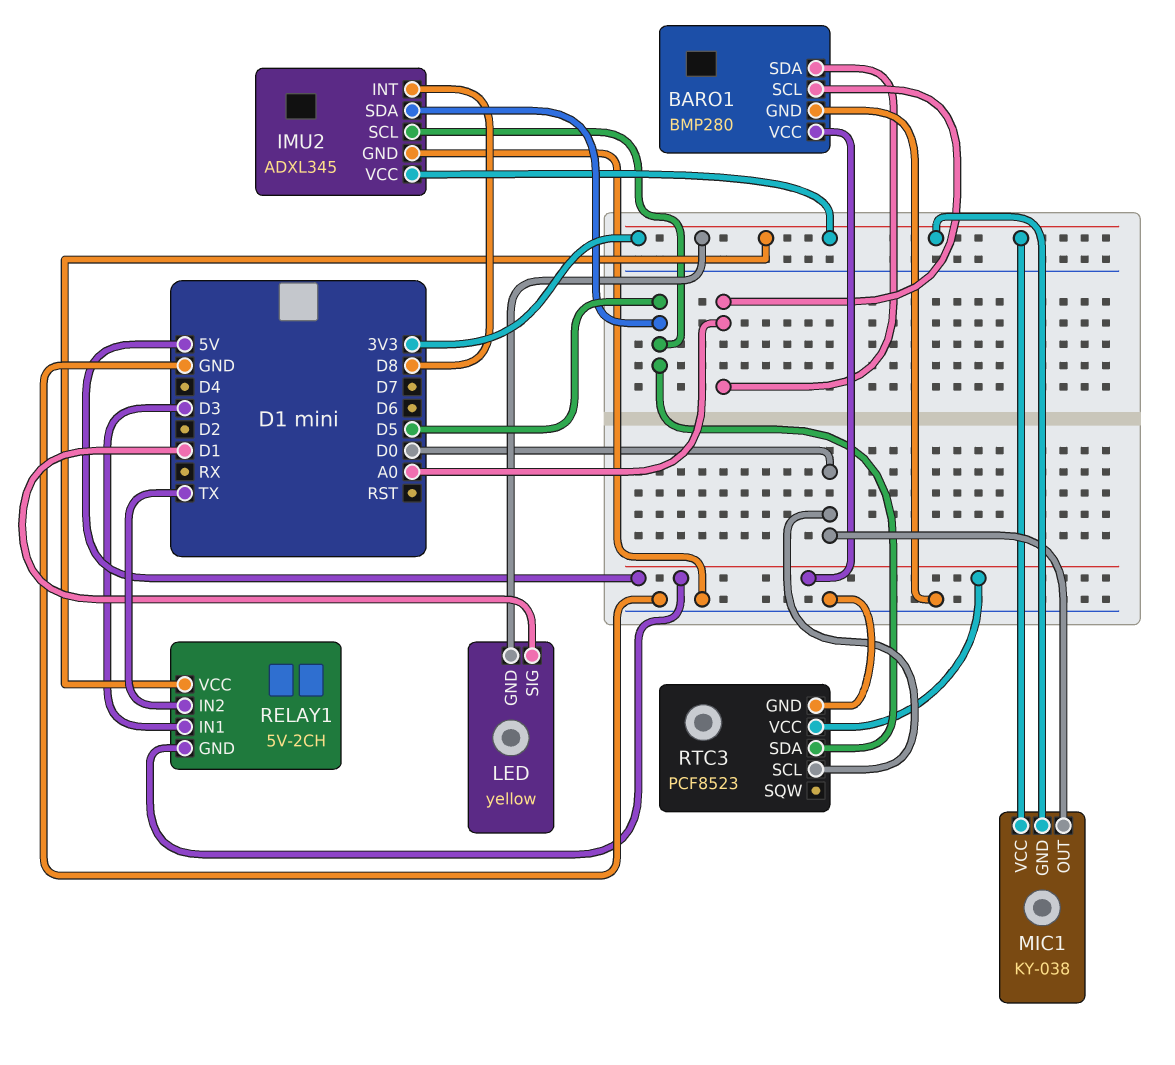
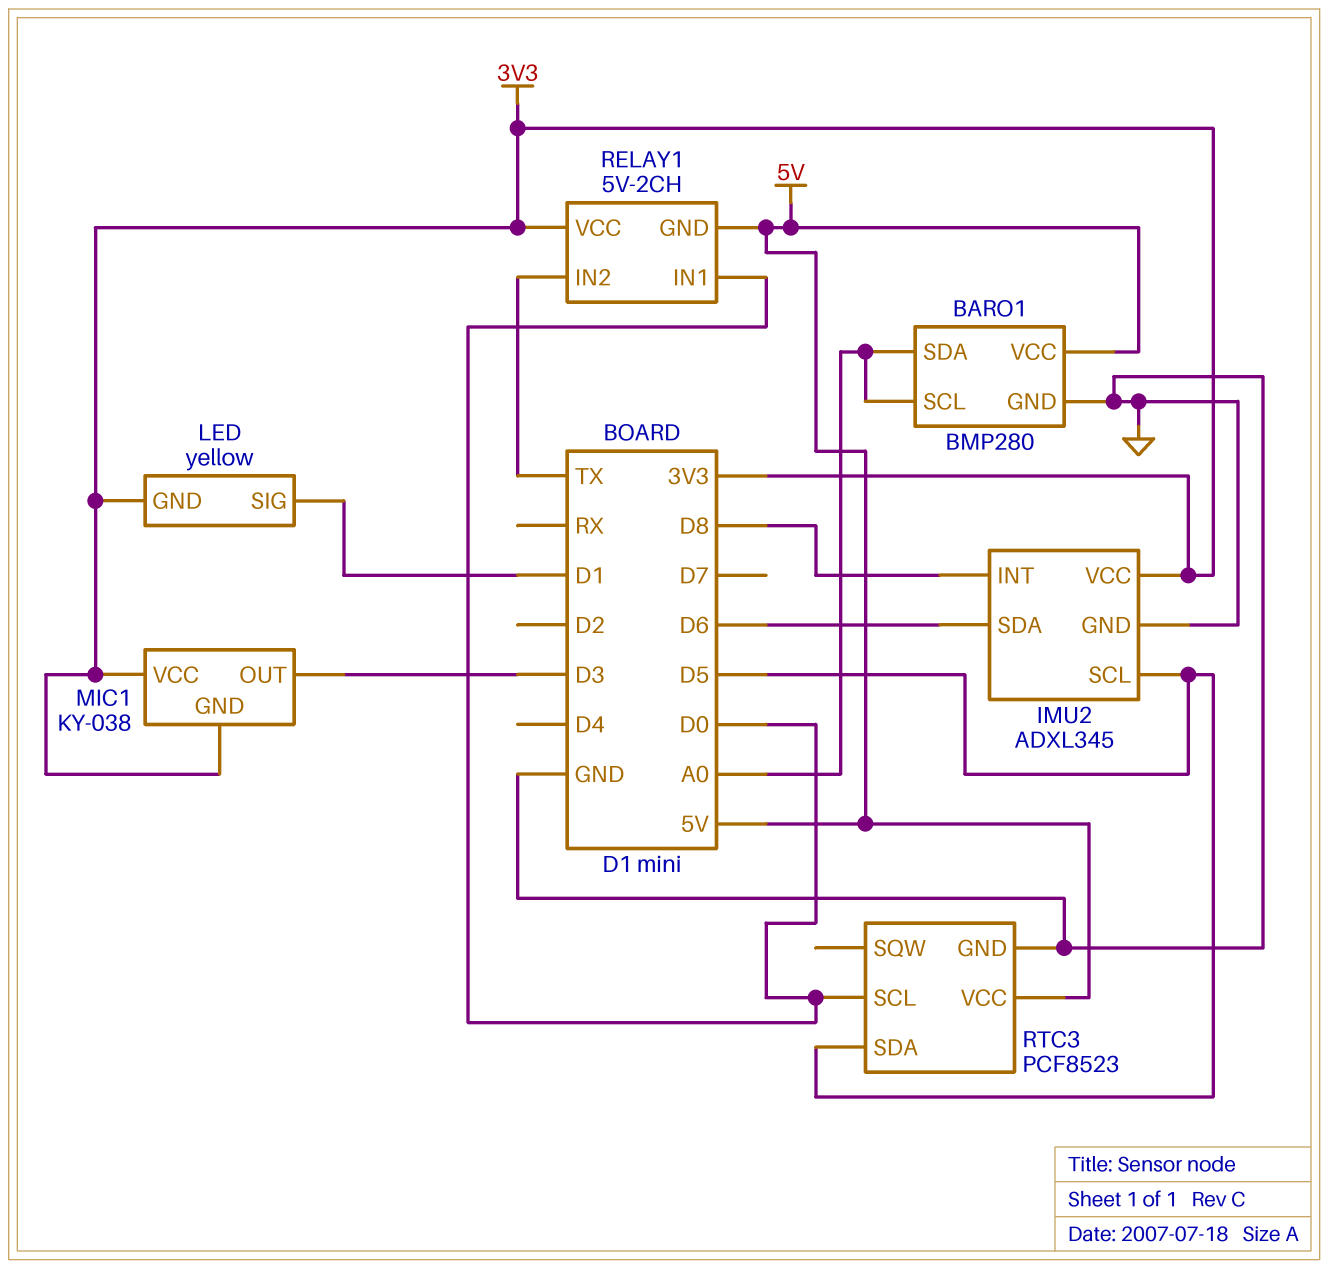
IMU2 pin SDA: D5 -> D6
MIC1 pin OUT: D0 -> D3
RELAY1 pin IN1: D3 -> D0

